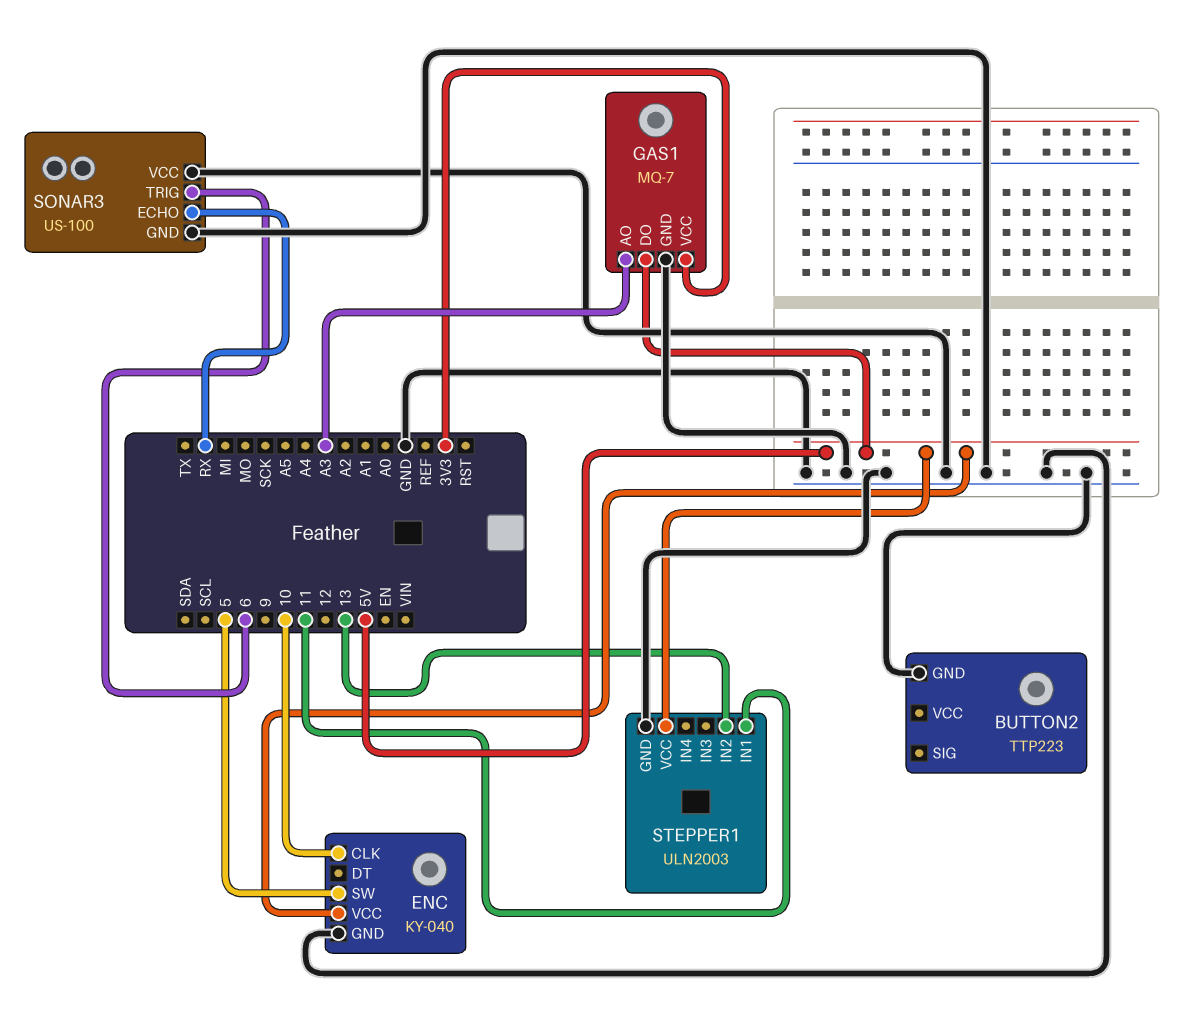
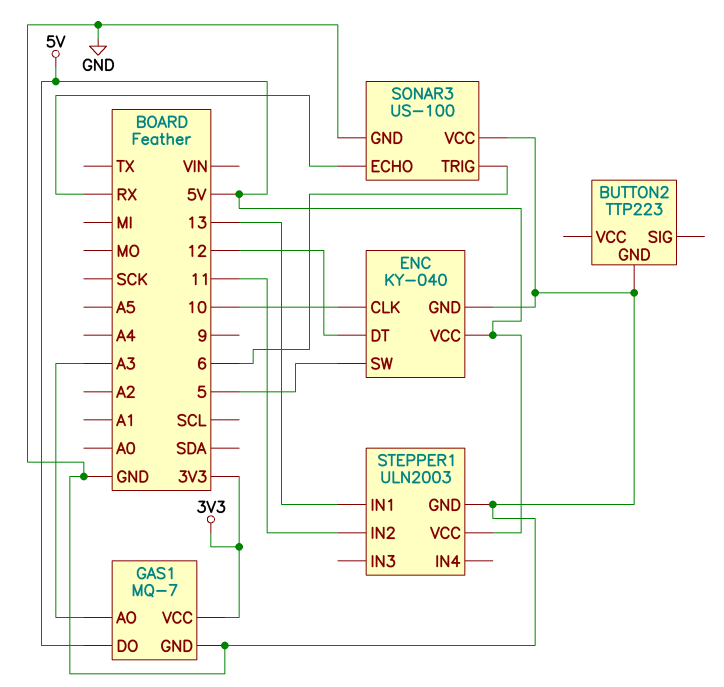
ENC pin DT: none -> 12
STEPPER1 pin IN1: 11 -> 13
STEPPER1 pin IN2: 13 -> 11

